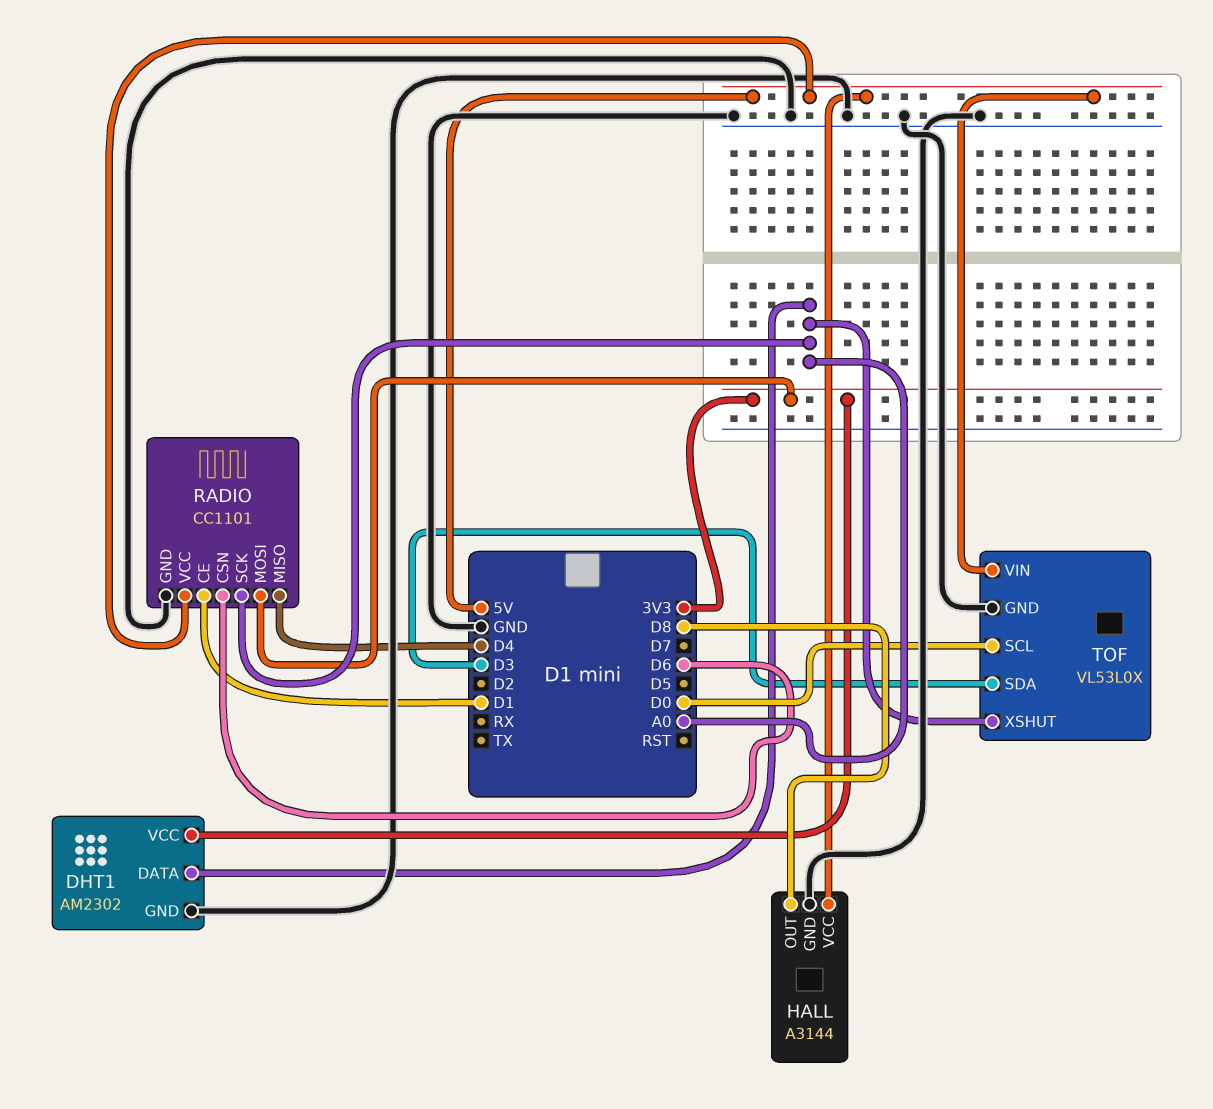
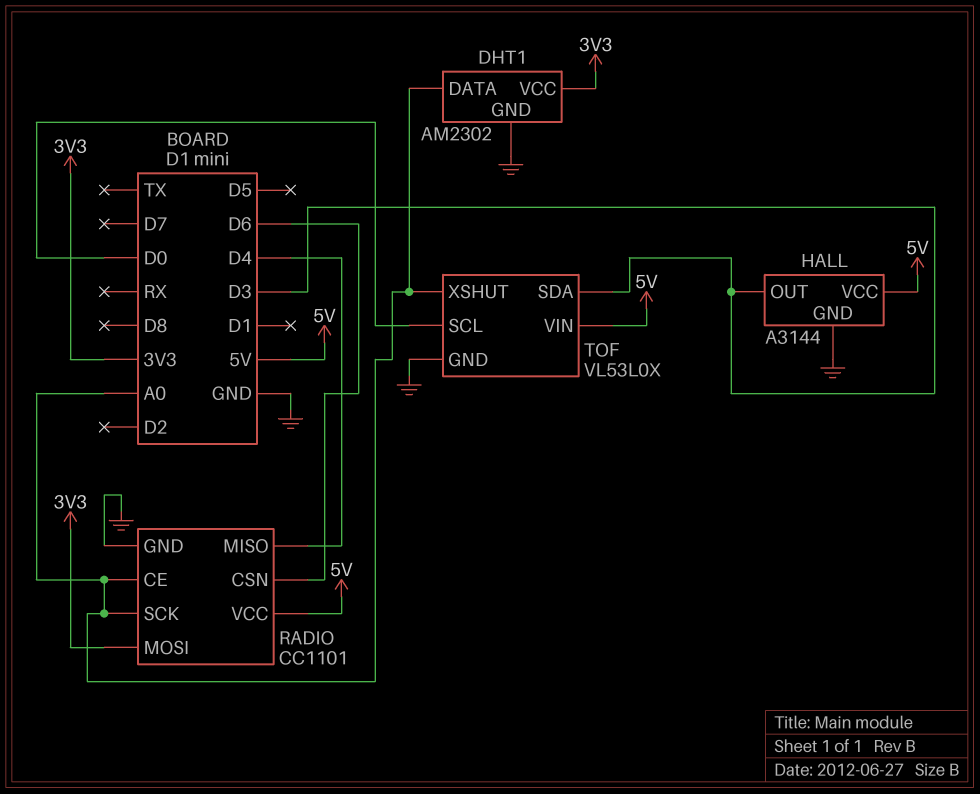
HALL pin OUT: D8 -> D3
RADIO pin CE: D1 -> A0

